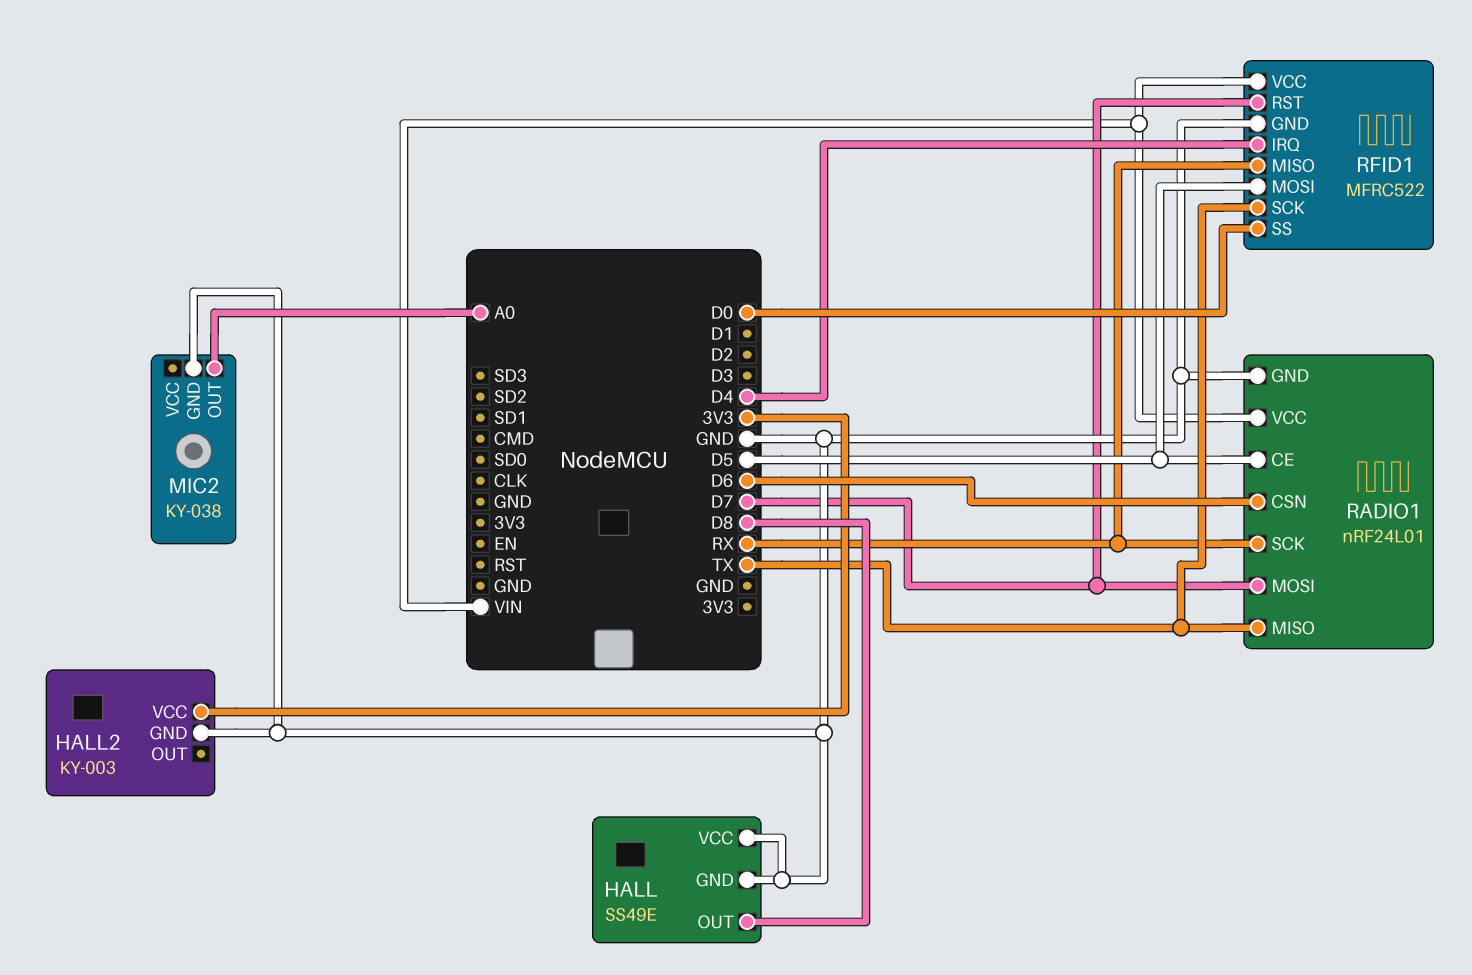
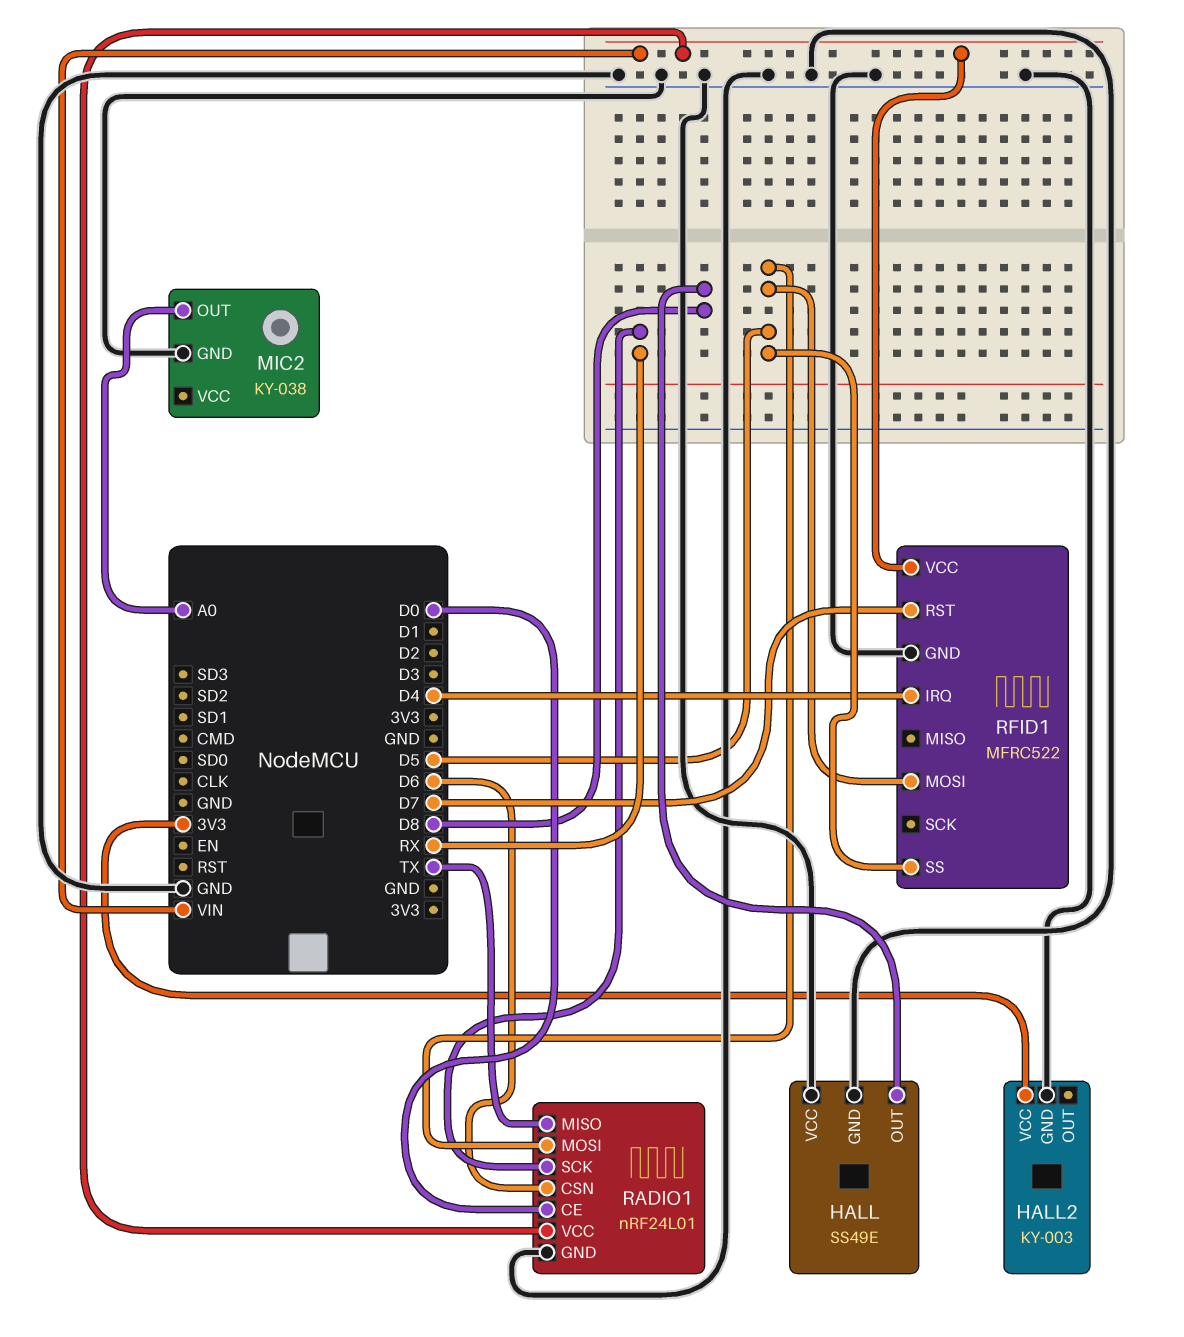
RADIO1 pin CE: D5 -> D0
RADIO1 pin MOSI: D7 -> D5
RFID1 pin MISO: RX -> none
RFID1 pin SCK: TX -> none
RFID1 pin SS: D0 -> D5

